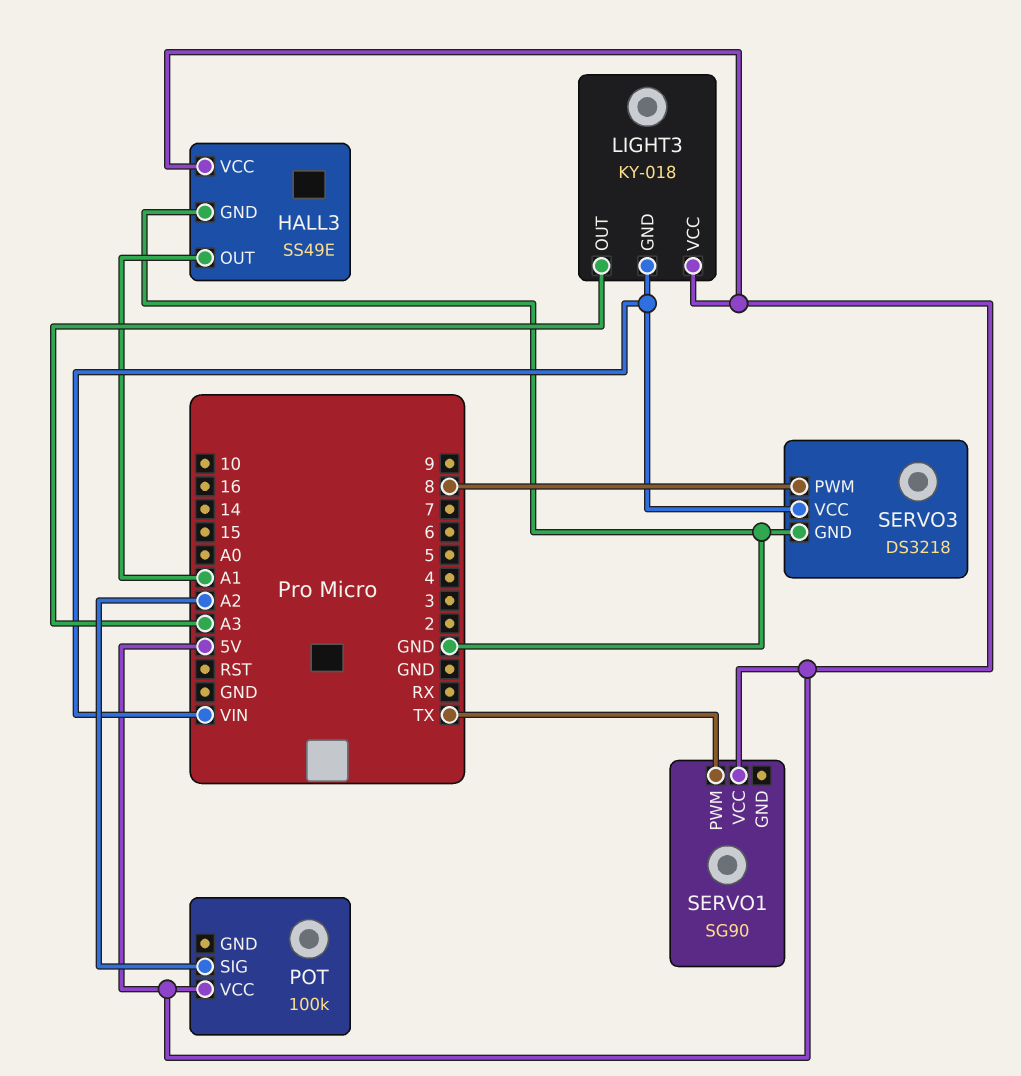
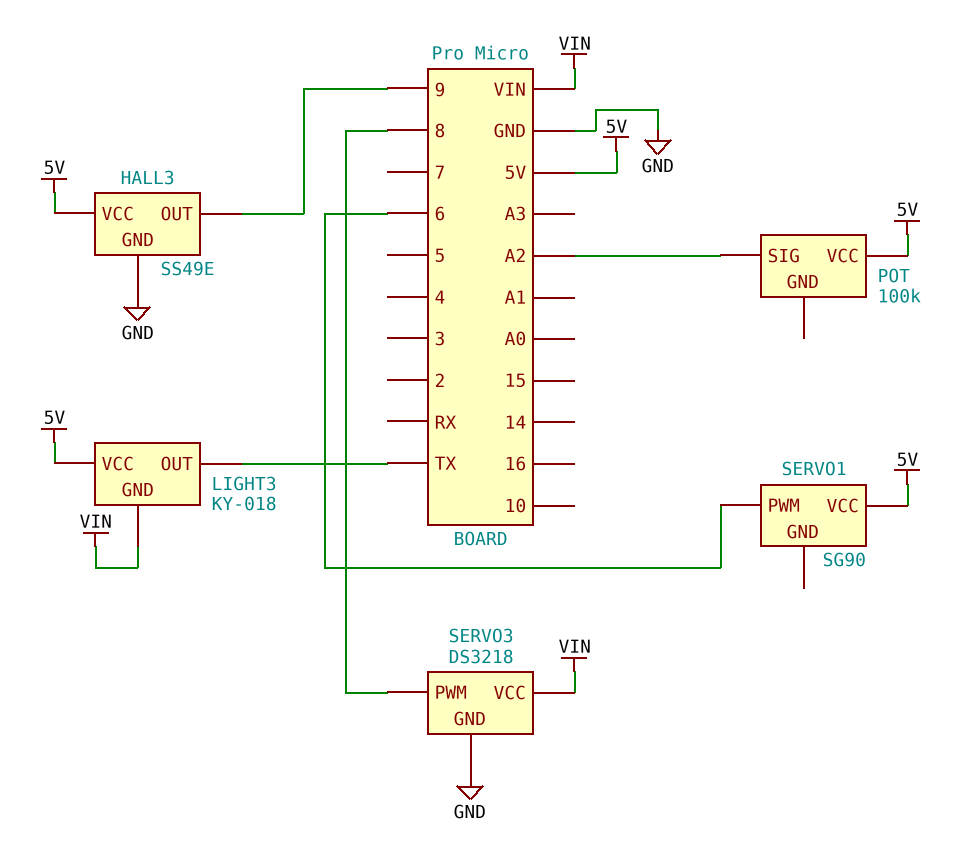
HALL3 pin OUT: A1 -> 9
LIGHT3 pin OUT: A3 -> TX
SERVO1 pin PWM: TX -> 6

